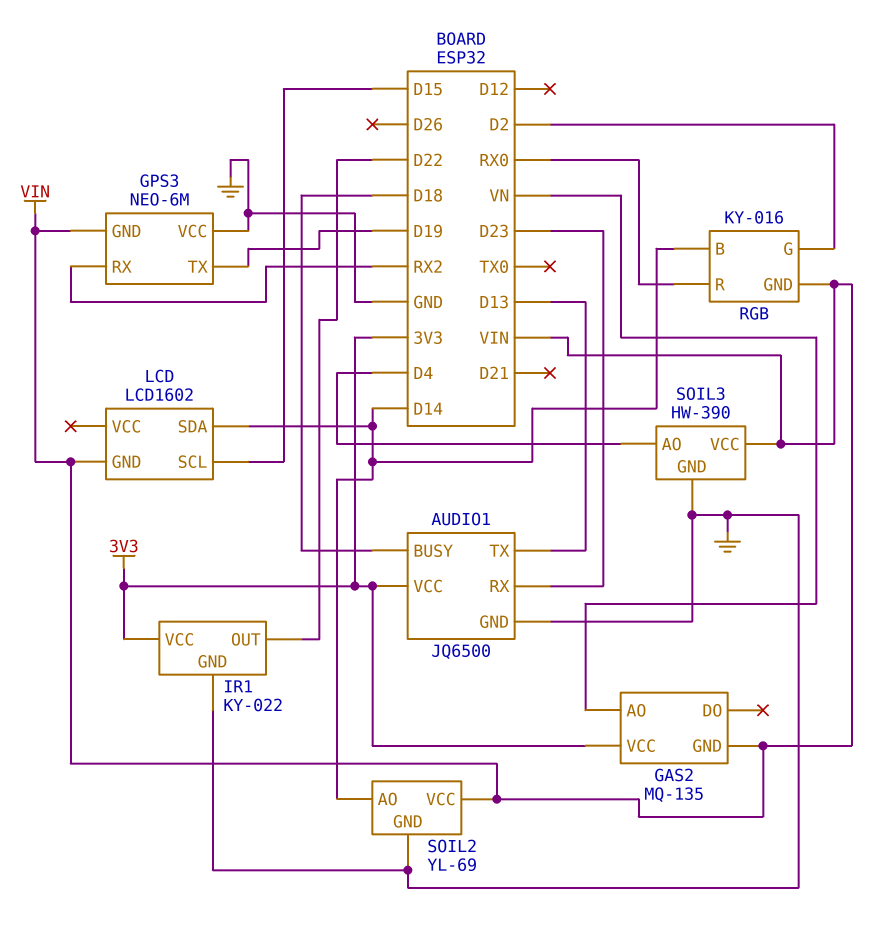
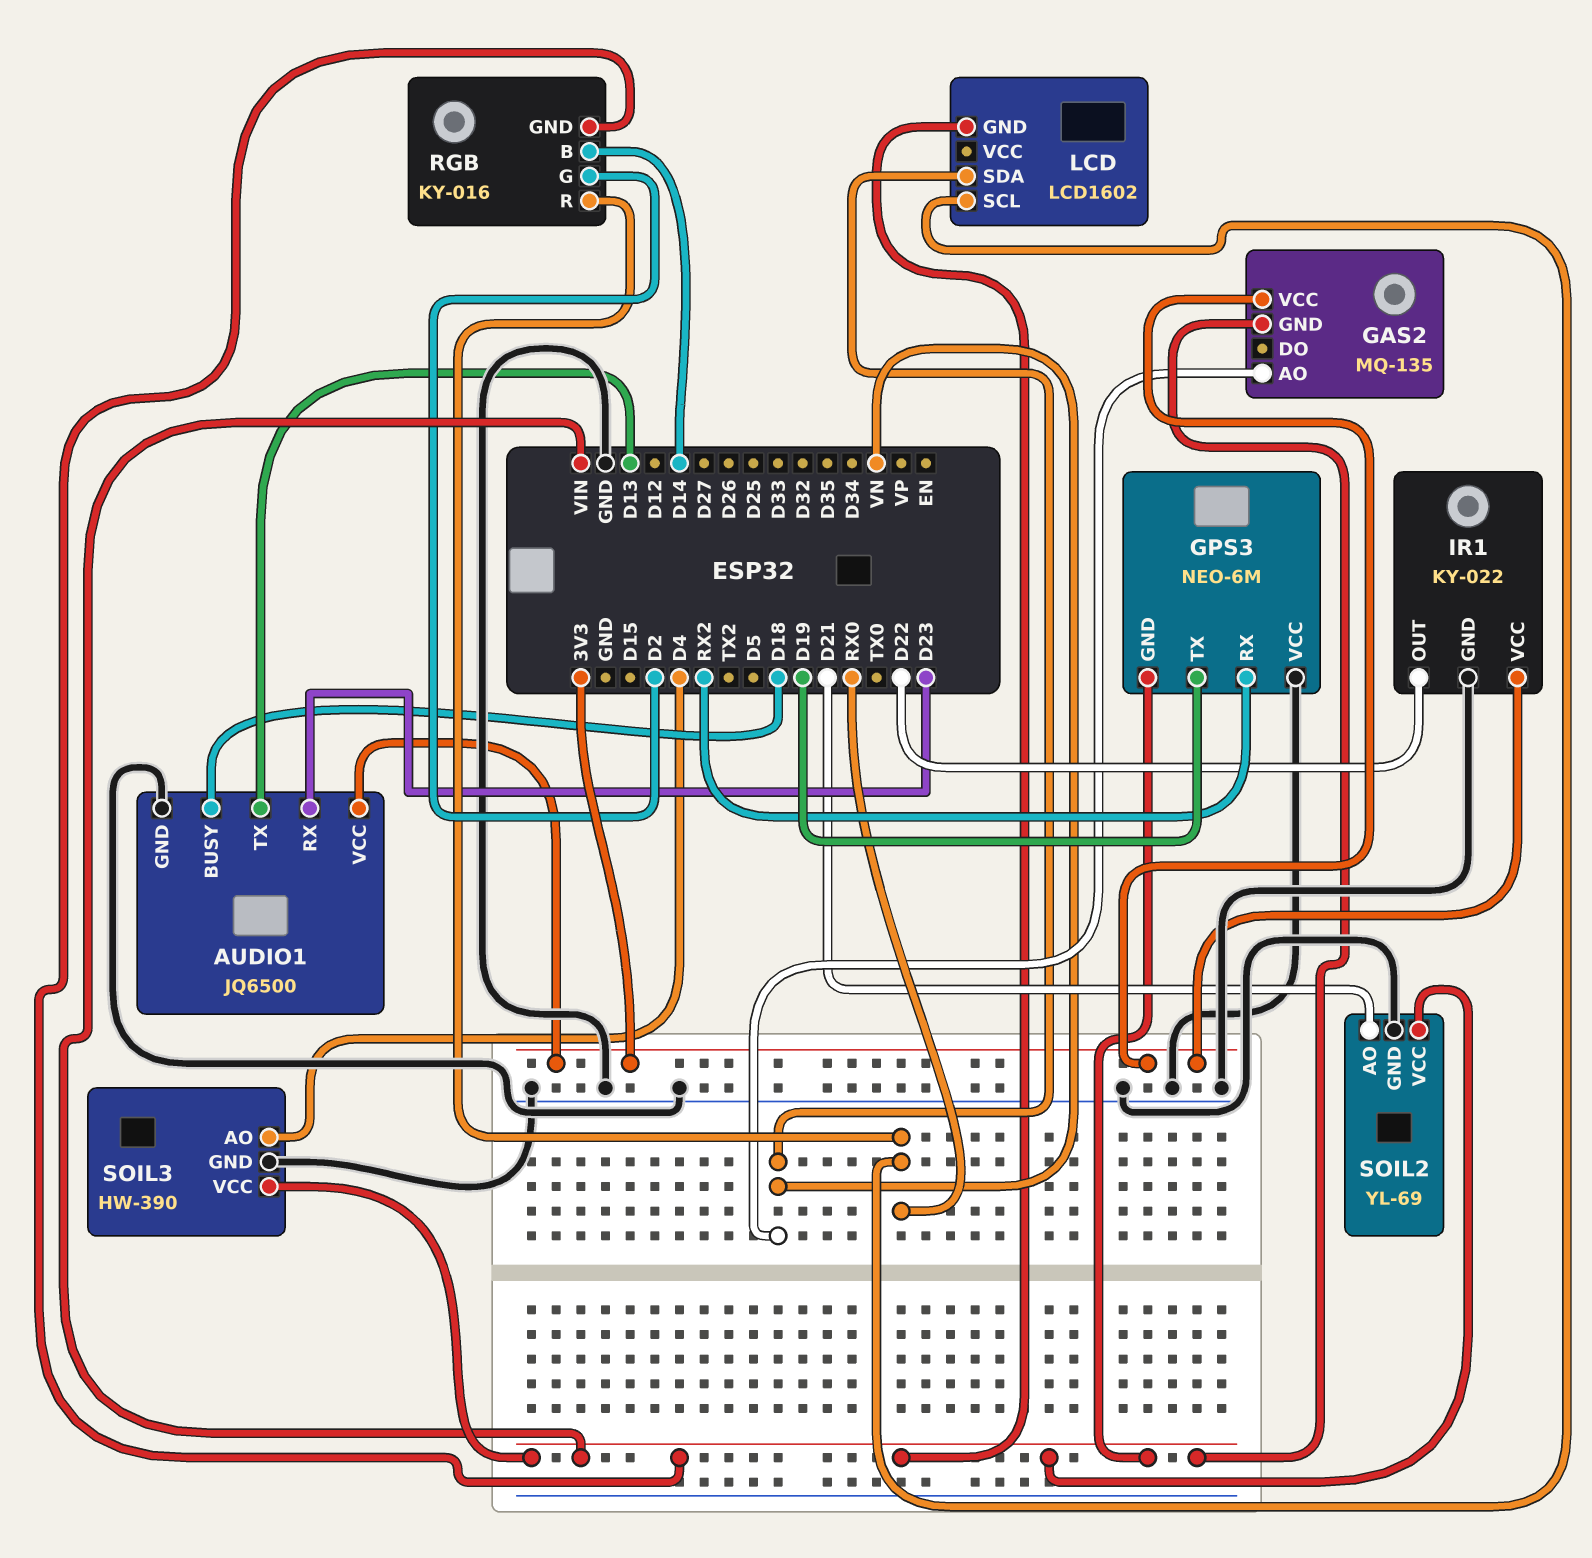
LCD pin SCL: D15 -> RX0
LCD pin SDA: D14 -> VN
SOIL2 pin AO: D14 -> D21

